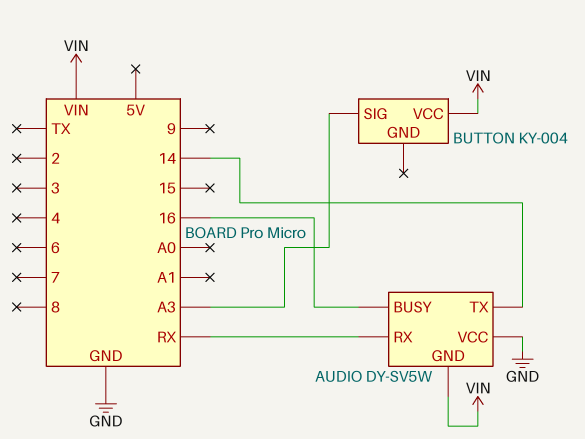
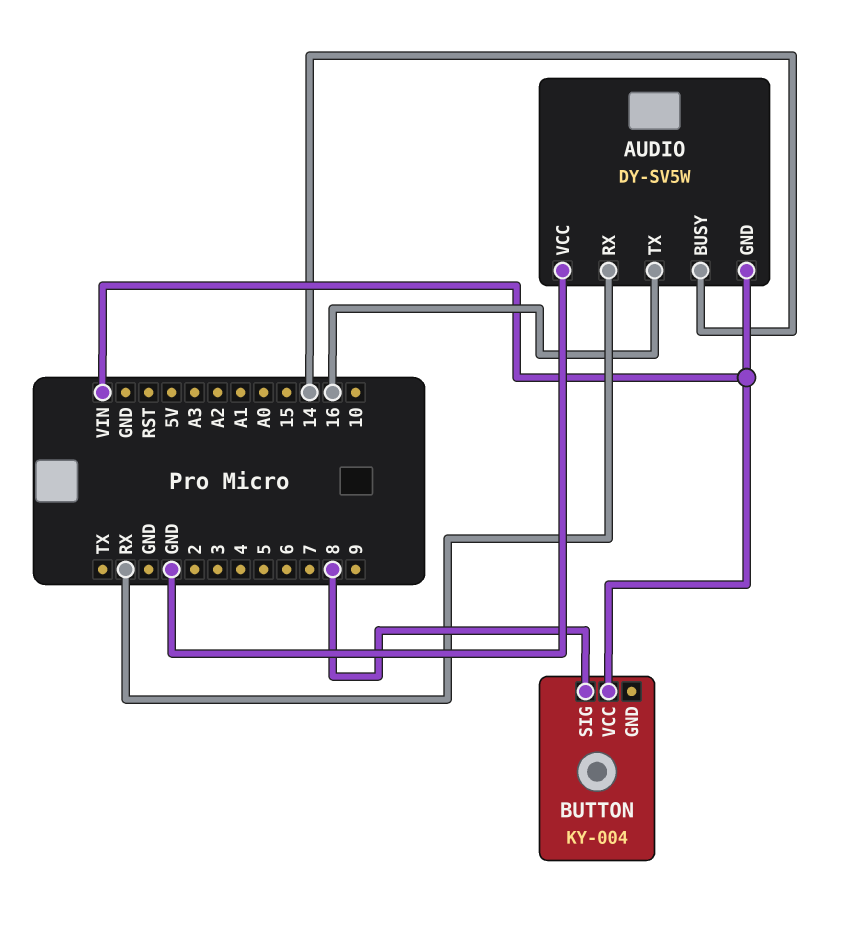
AUDIO pin BUSY: 16 -> 14
AUDIO pin TX: 14 -> 16
BUTTON pin SIG: A3 -> 8

